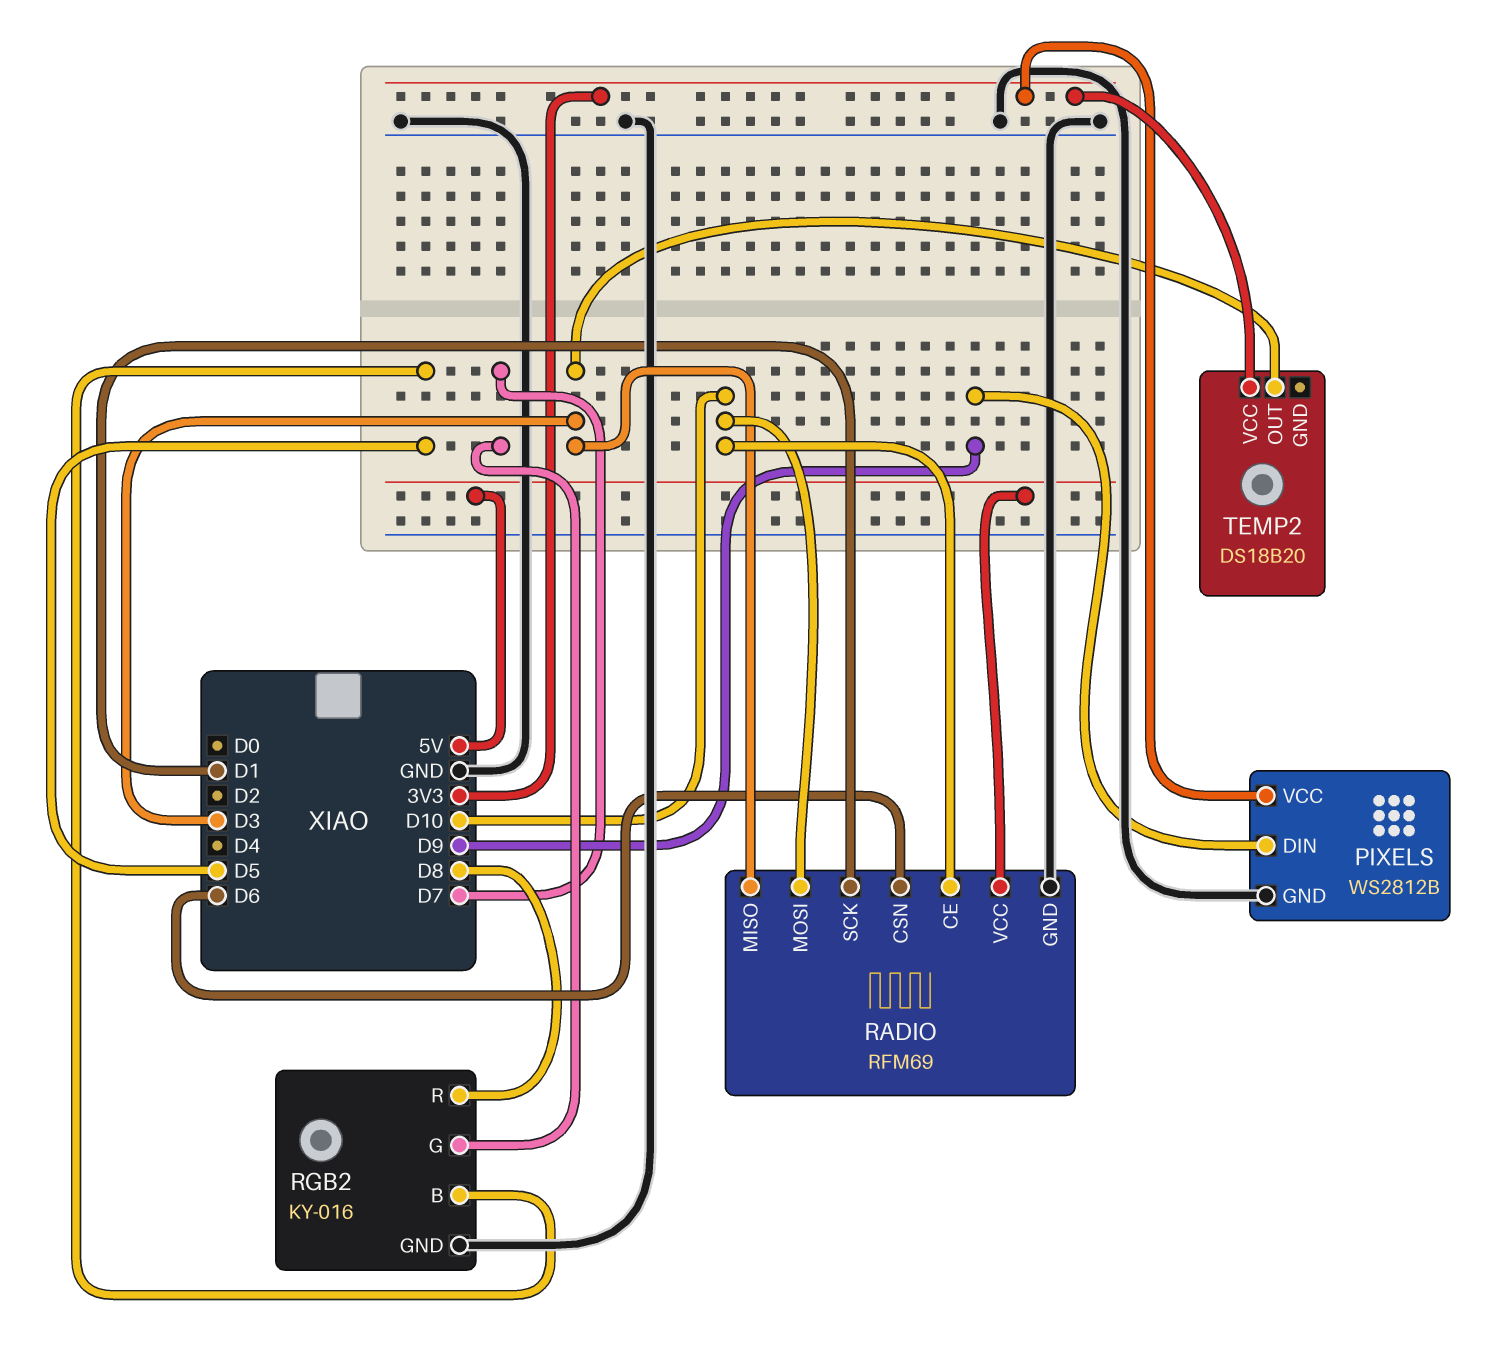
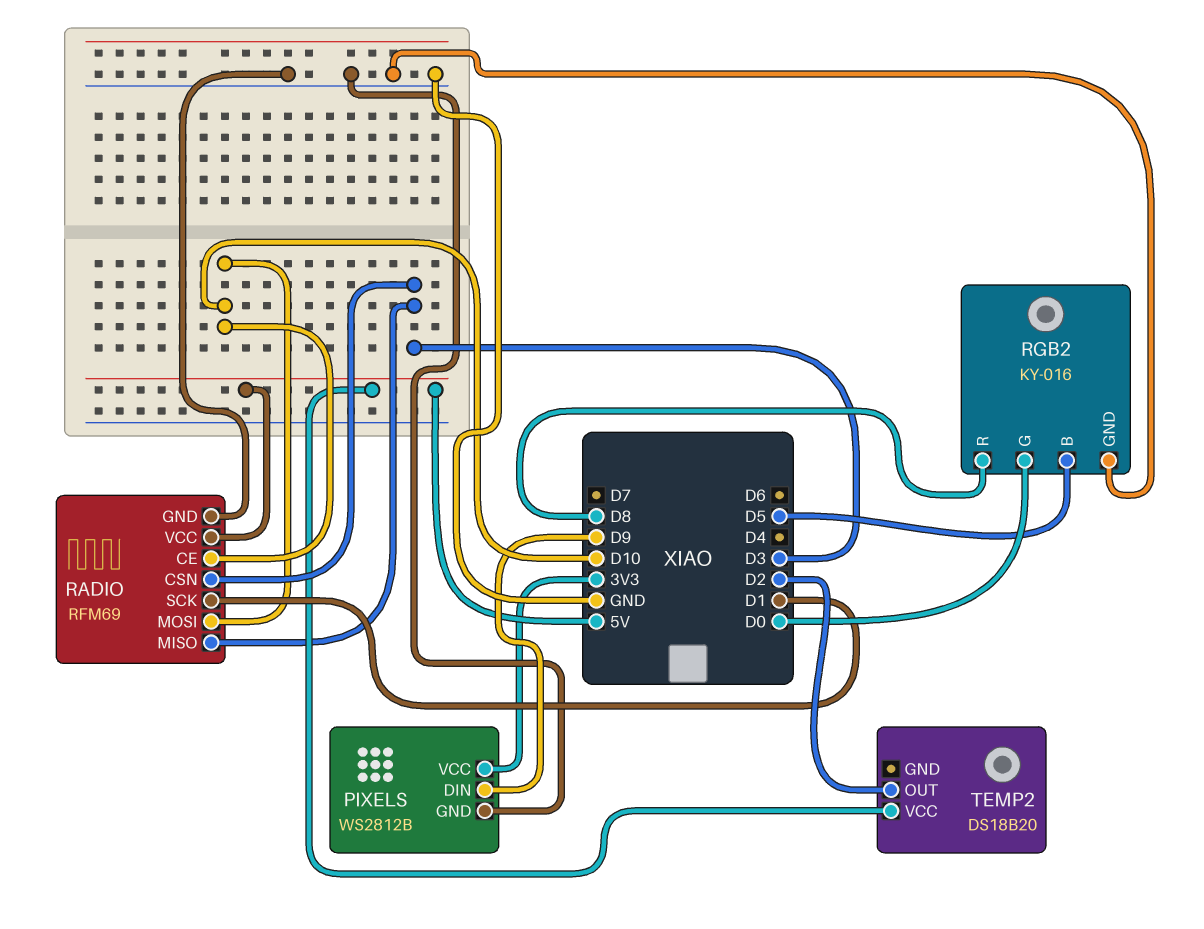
RADIO pin CSN: D6 -> D3
RGB2 pin G: D7 -> D0
TEMP2 pin OUT: D3 -> D2
TEMP2 pin VCC: 3V3 -> 5V

